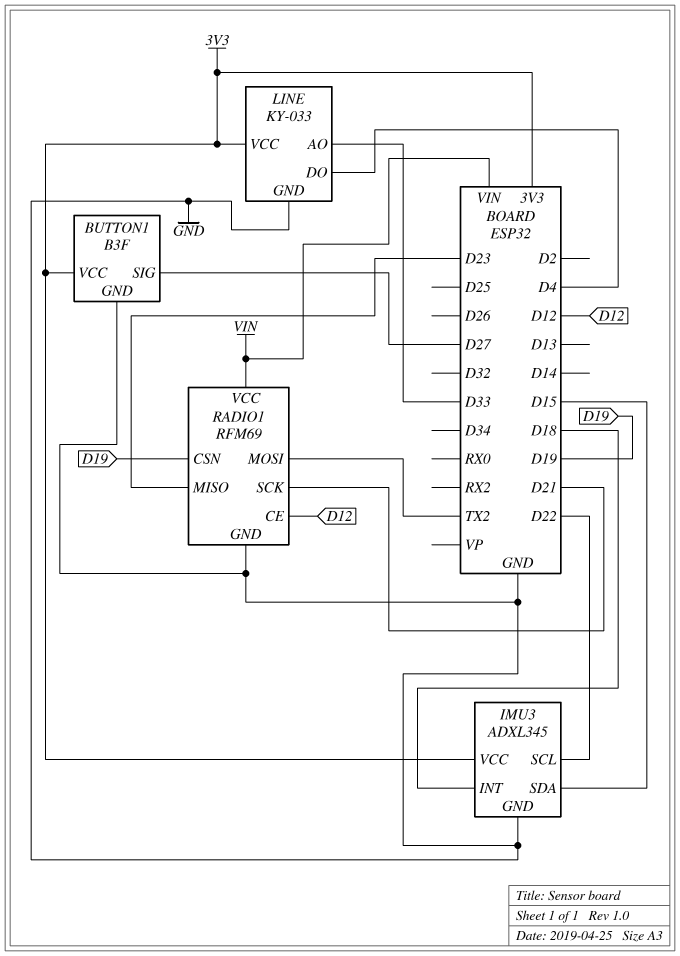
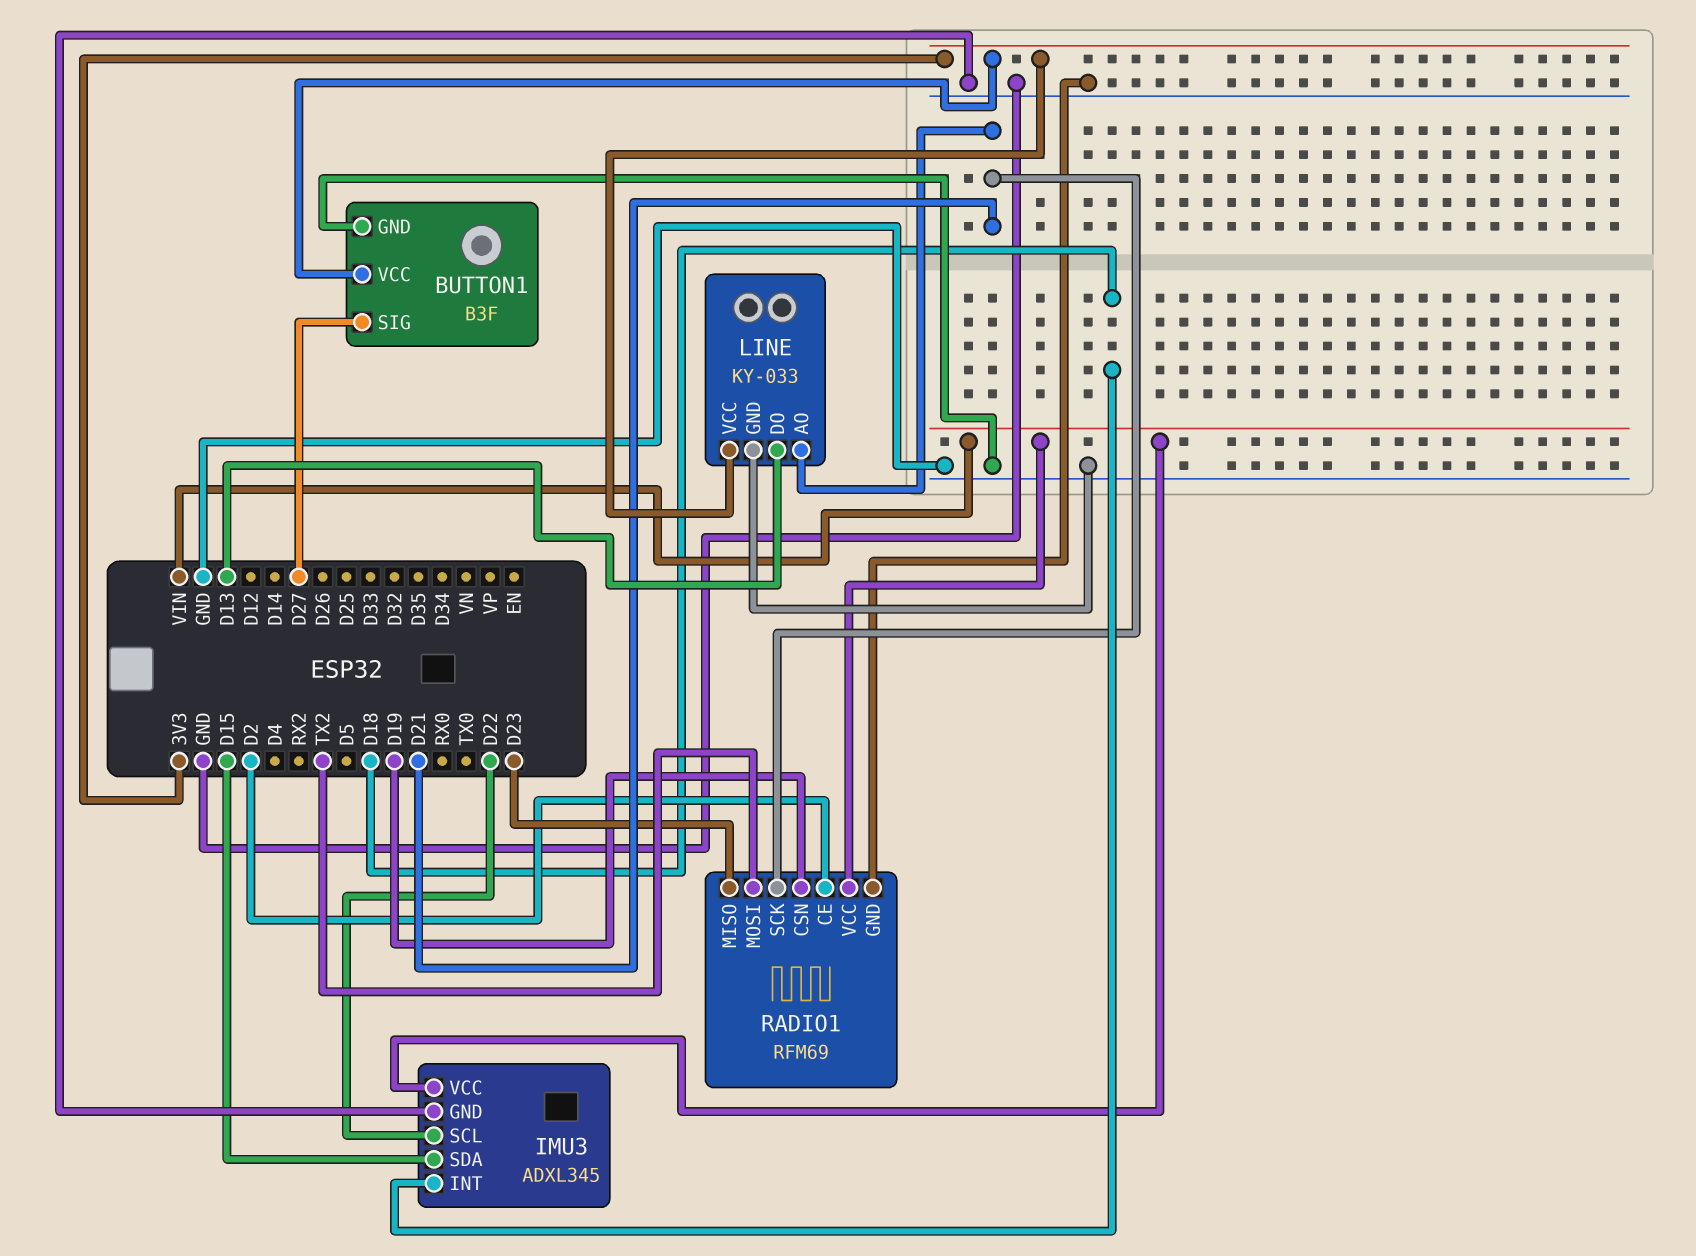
IMU3 pin VCC: 3V3 -> VIN
LINE pin AO: D33 -> D21
LINE pin DO: D4 -> D13
RADIO1 pin CE: D12 -> D2

